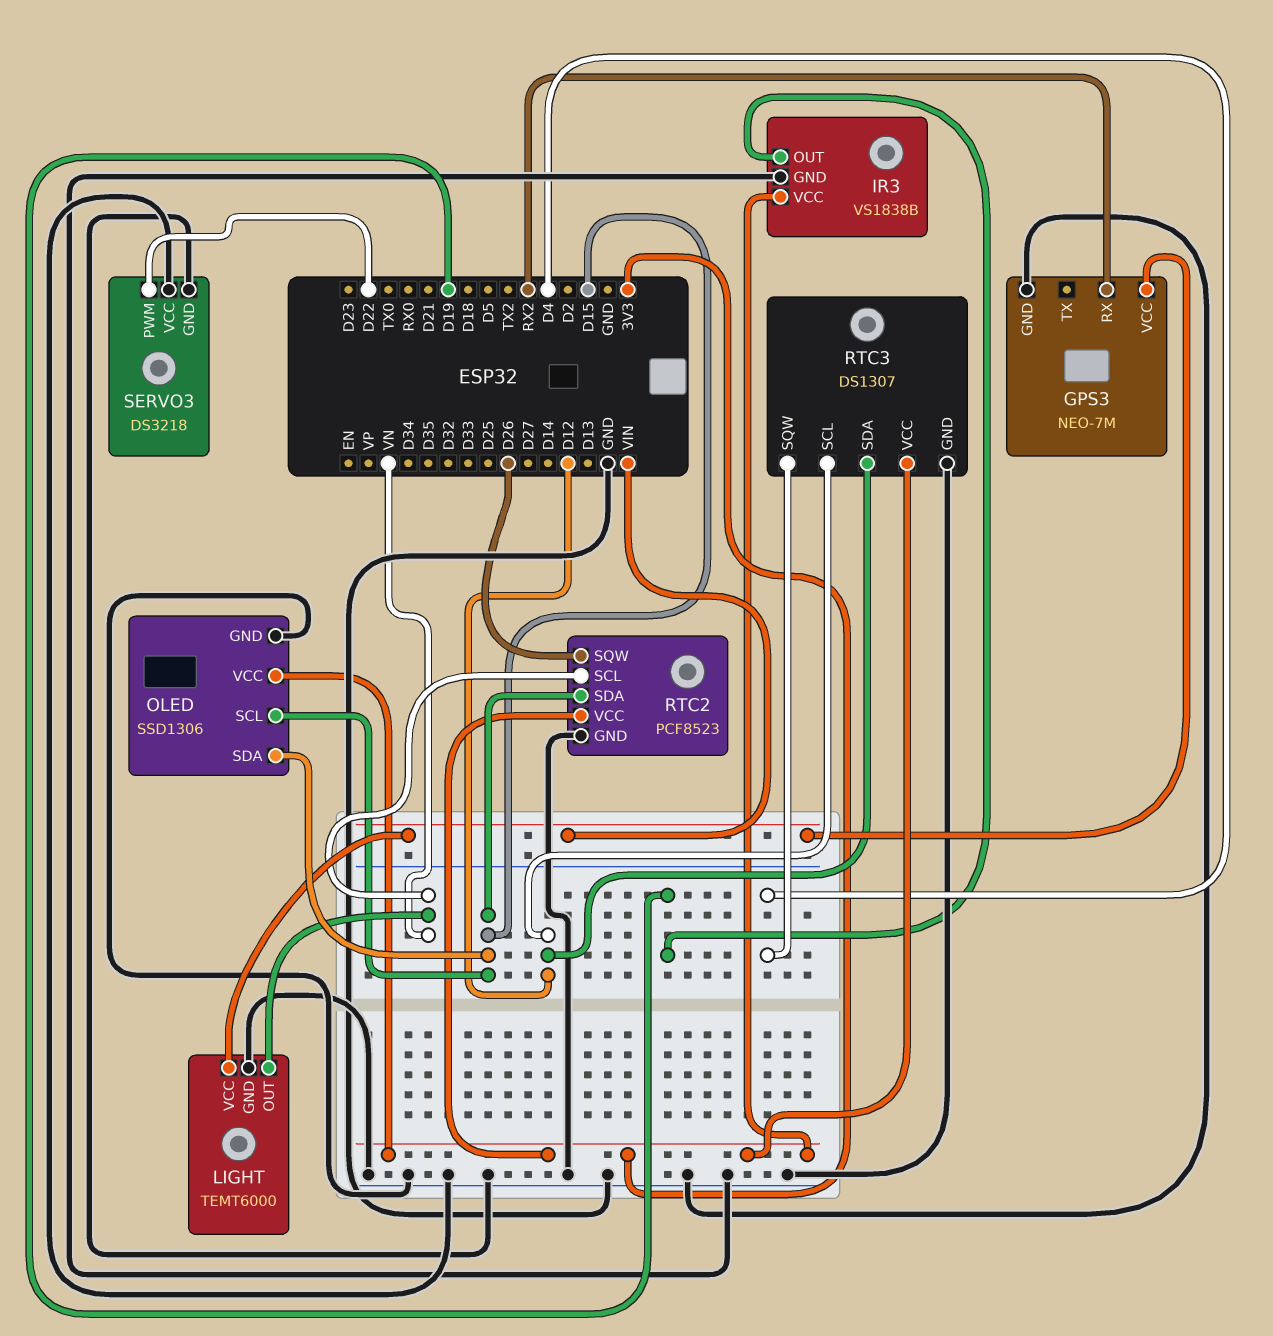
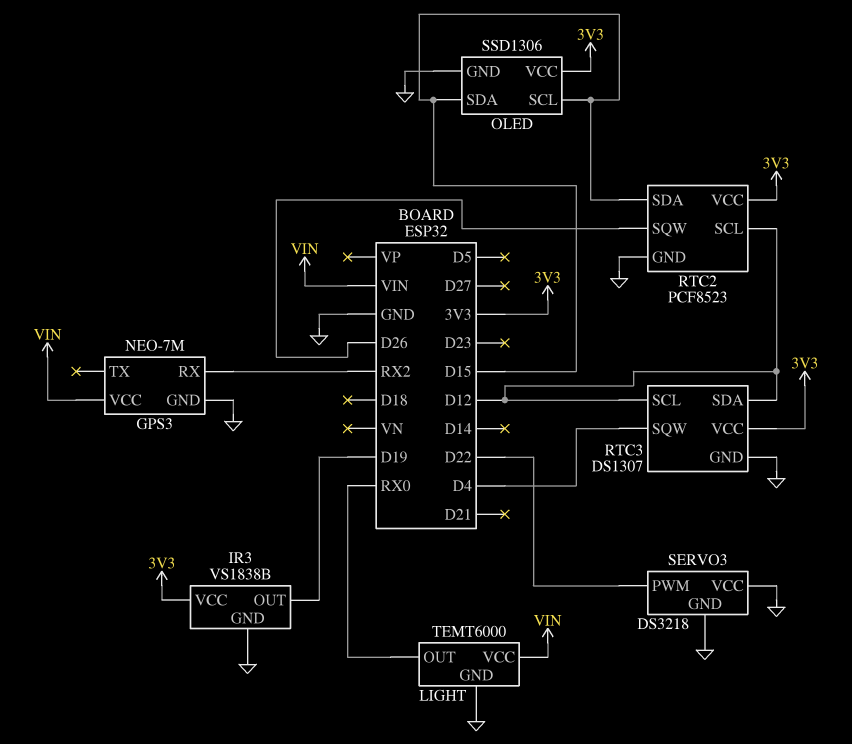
LIGHT pin OUT: VN -> RX0
RTC2 pin SCL: VN -> D12

